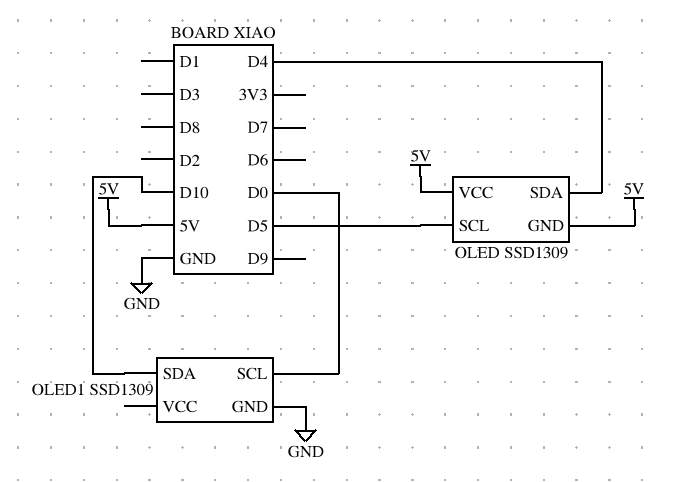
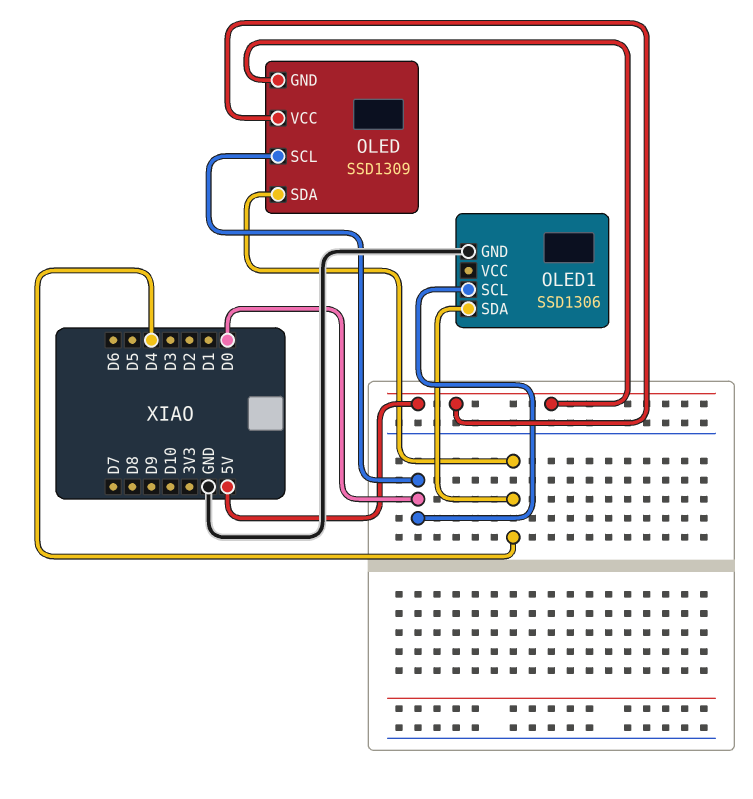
OLED pin SCL: D5 -> D0
OLED1: SSD1309 -> SSD1306
OLED1 pin SDA: D10 -> D4

